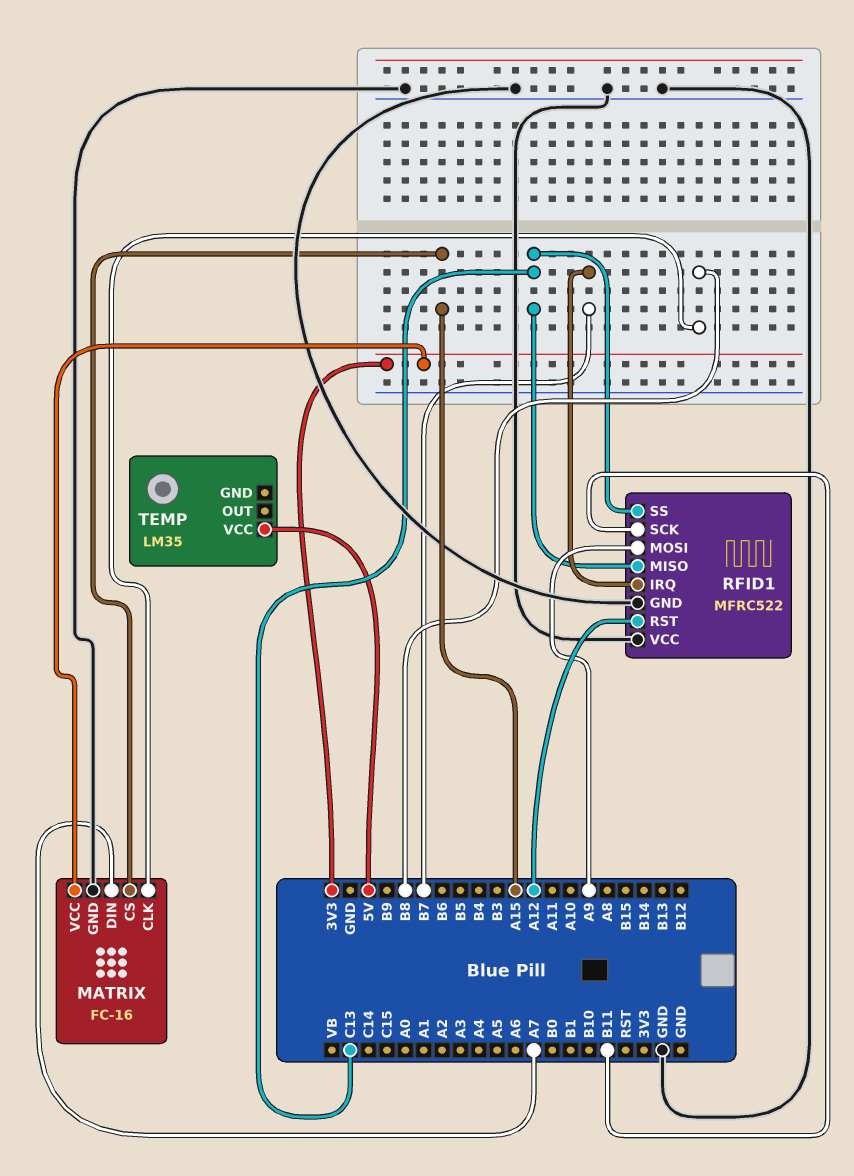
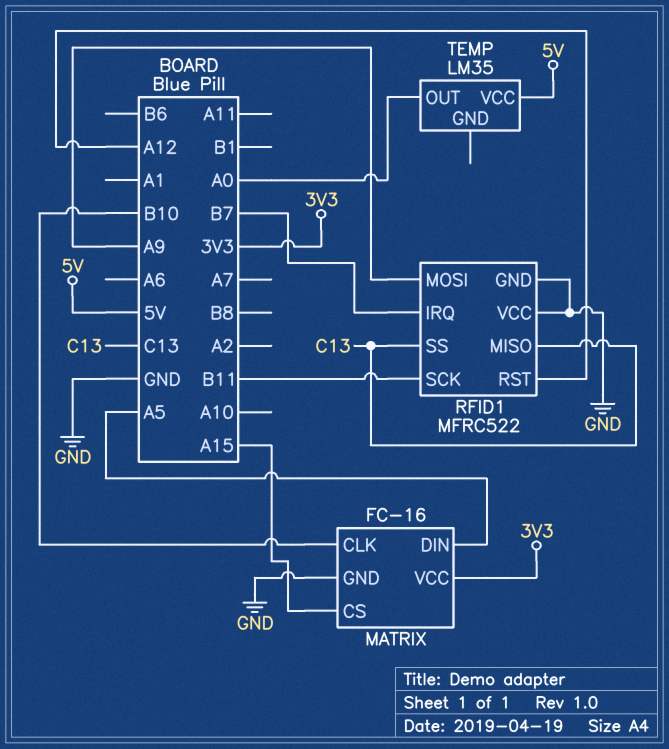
MATRIX pin CLK: B8 -> B10
MATRIX pin DIN: A7 -> A5
TEMP pin OUT: none -> A0

